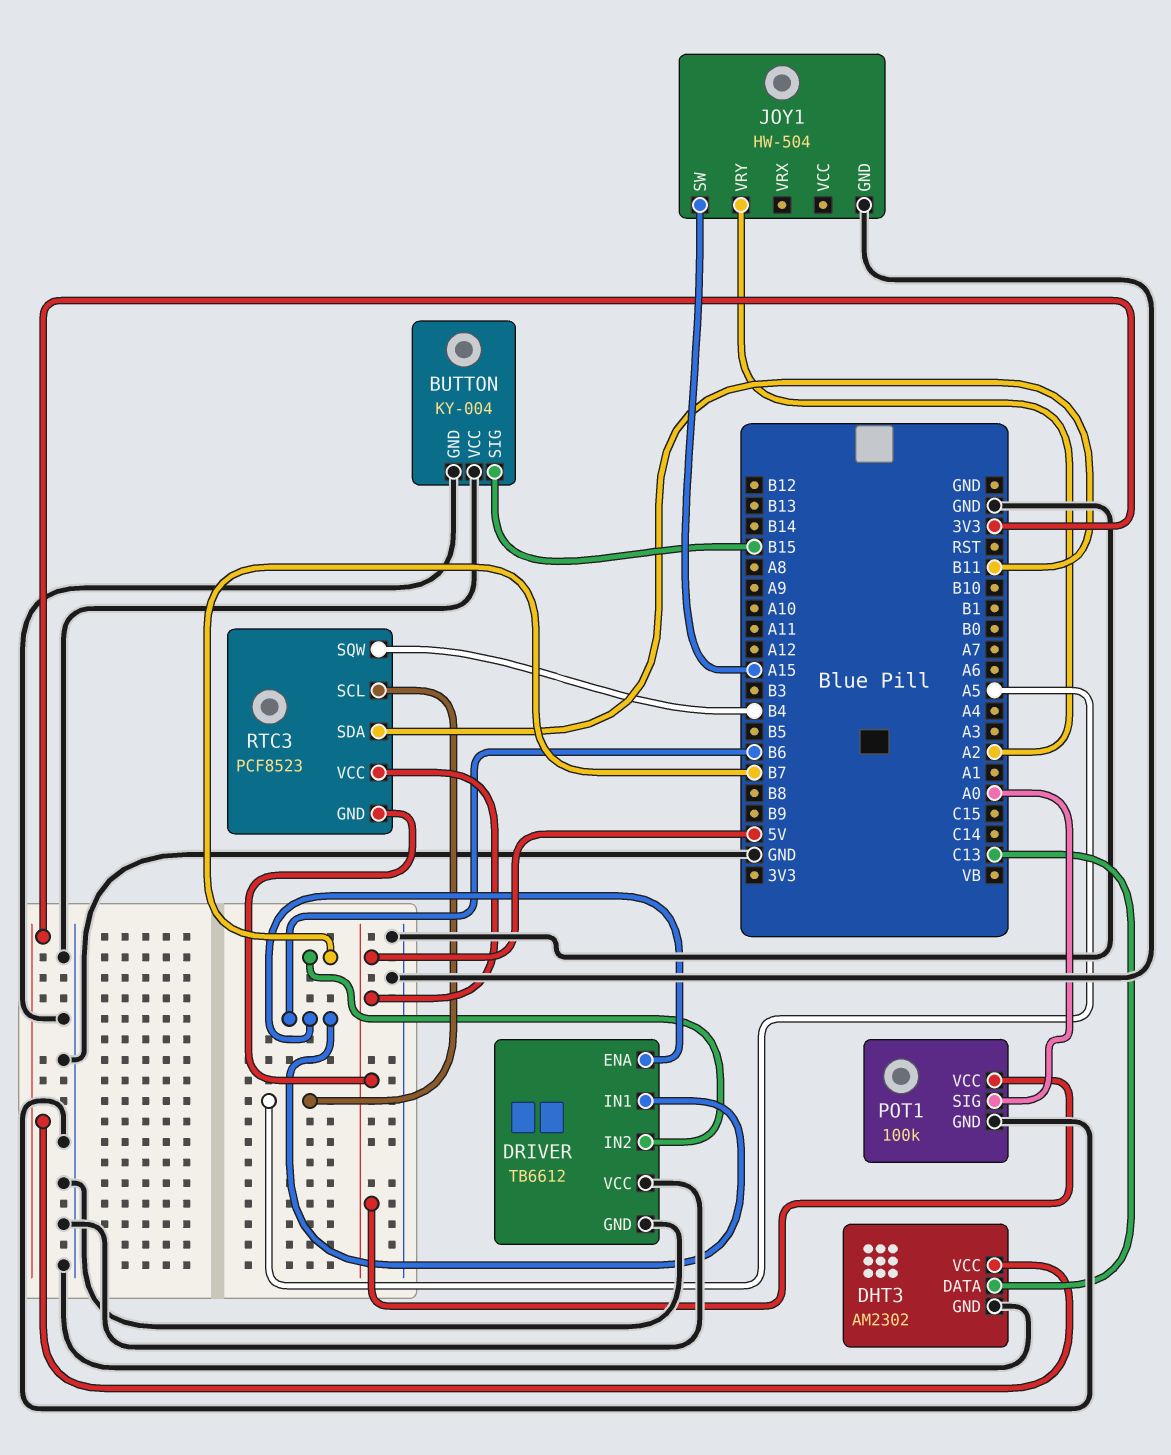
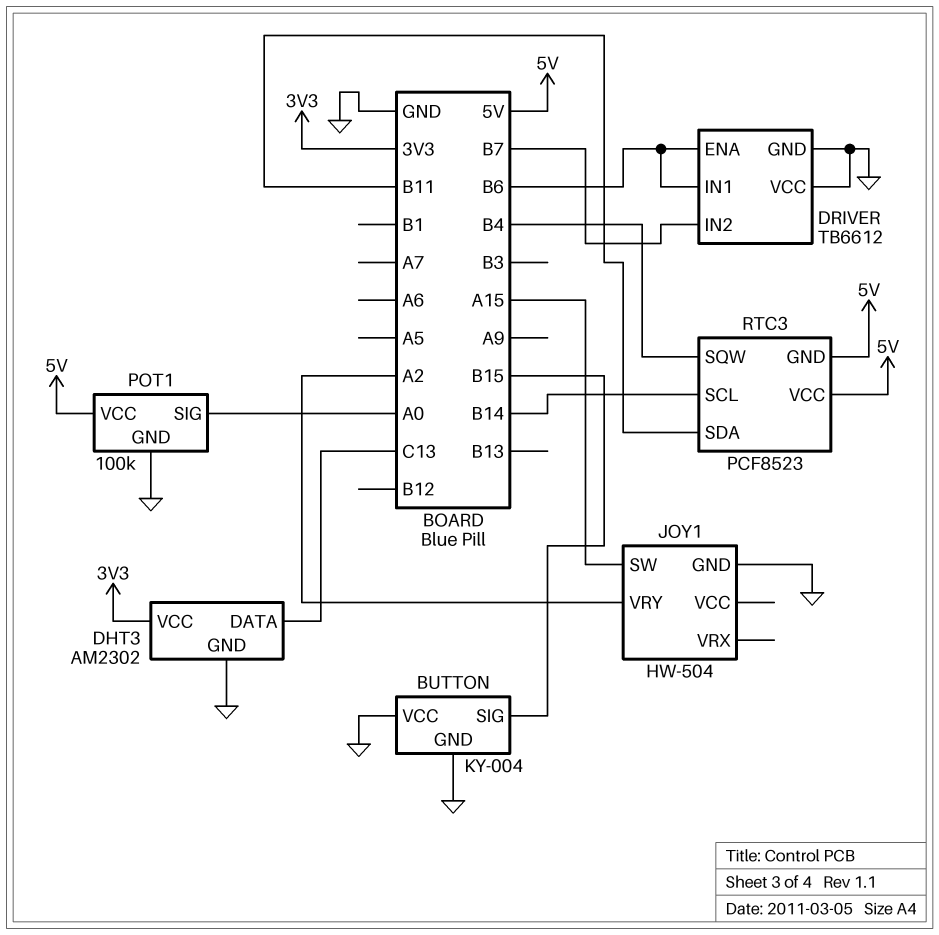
RTC3 pin SCL: A5 -> B14

